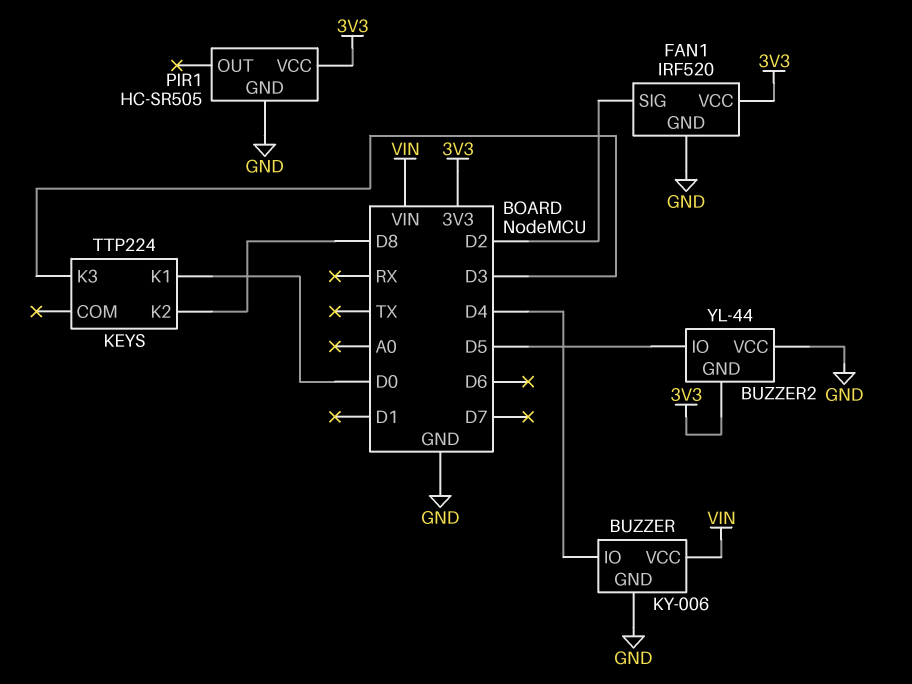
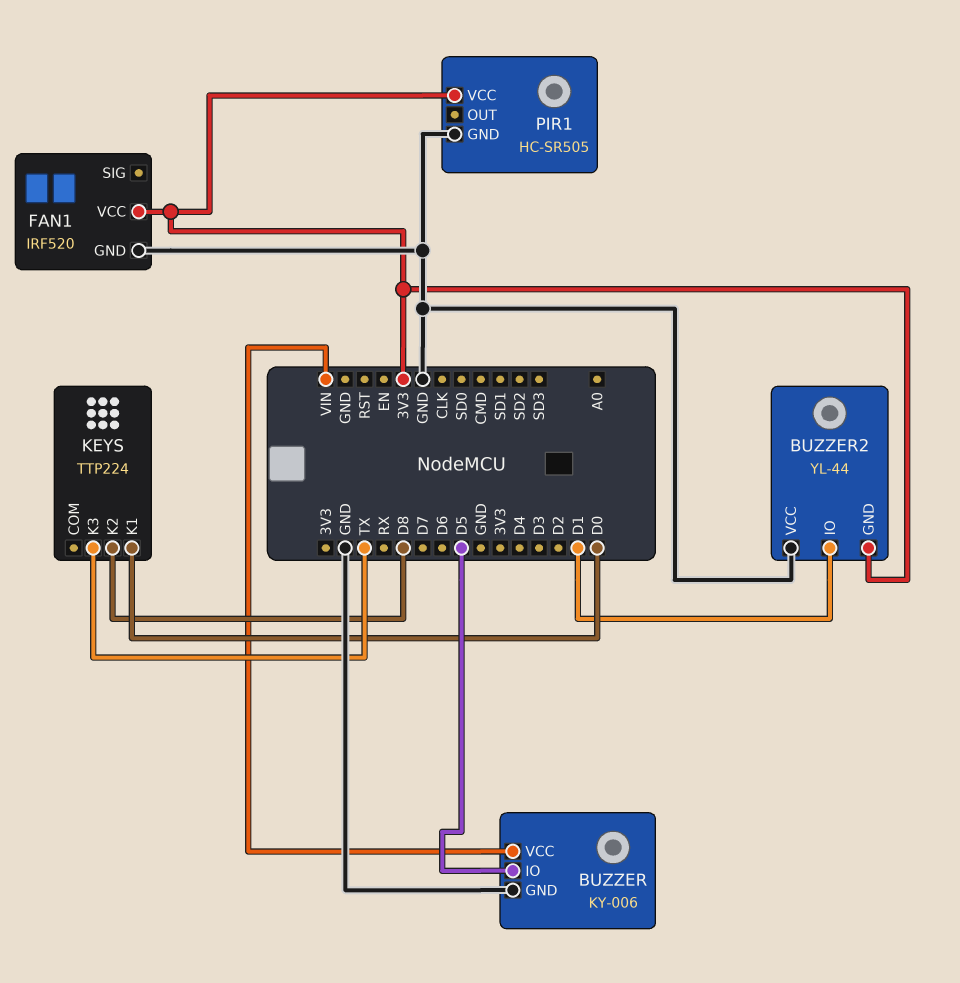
BUZZER pin IO: D4 -> D5
BUZZER2 pin IO: D5 -> D1
FAN1 pin SIG: D2 -> none
KEYS pin K3: D3 -> TX

